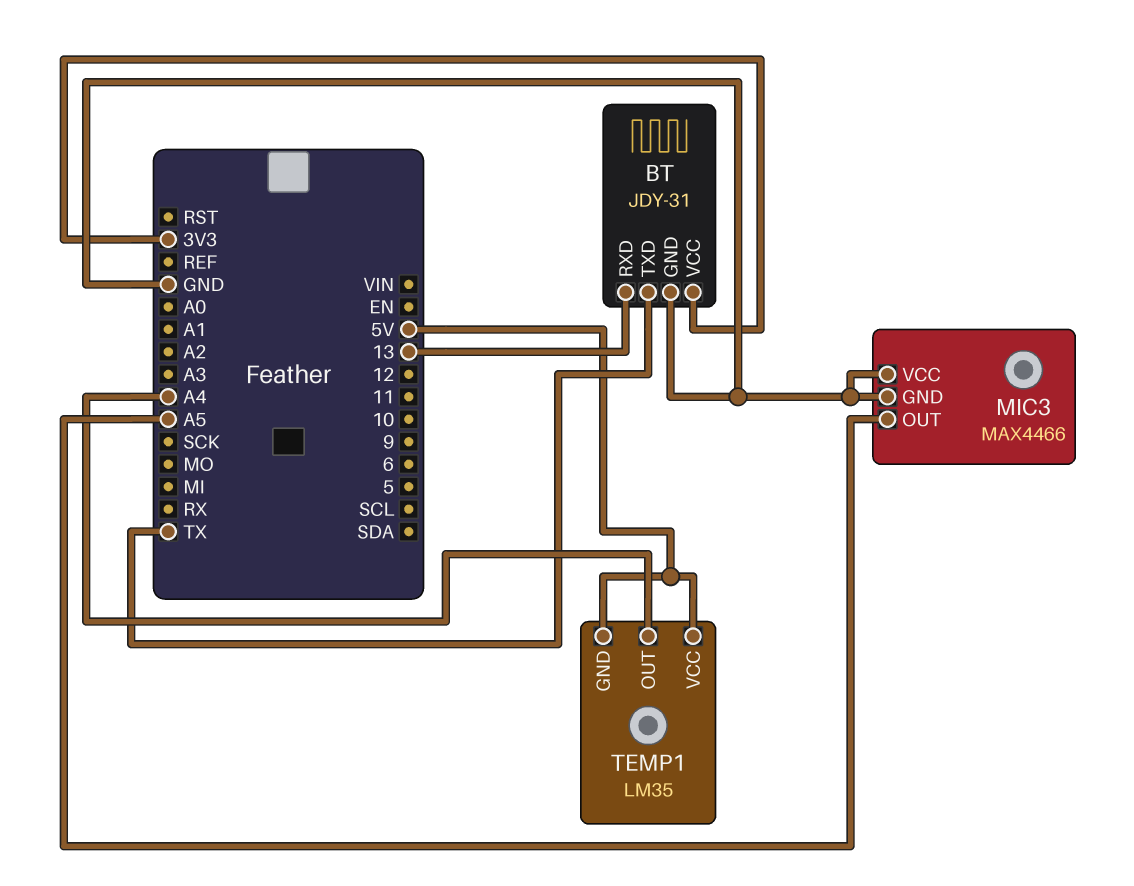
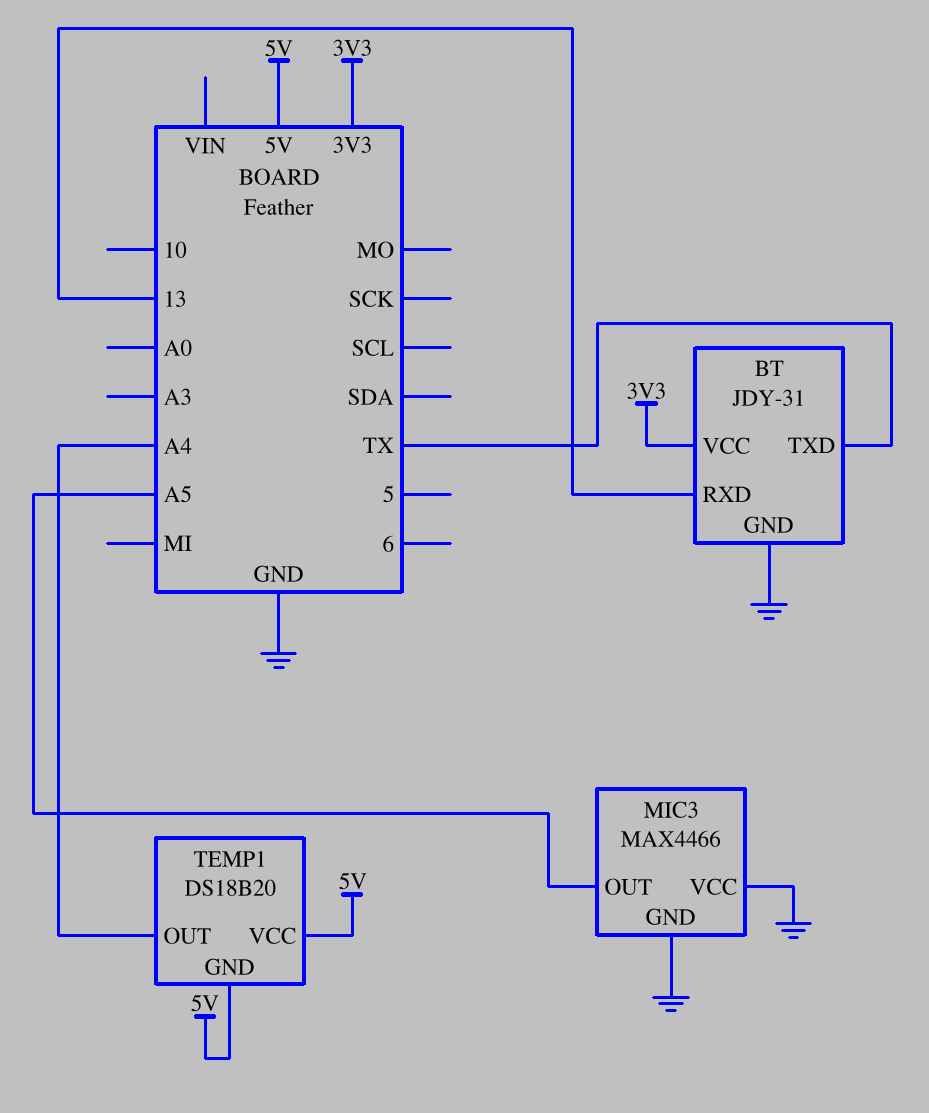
TEMP1: LM35 -> DS18B20

